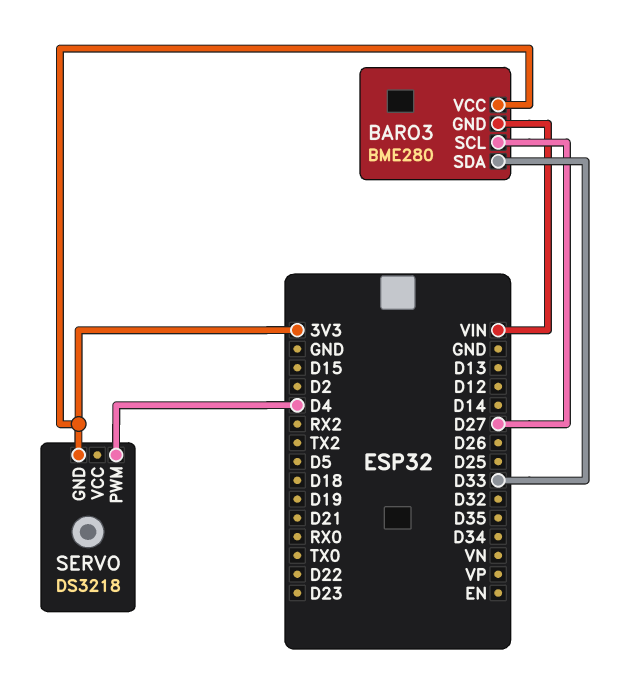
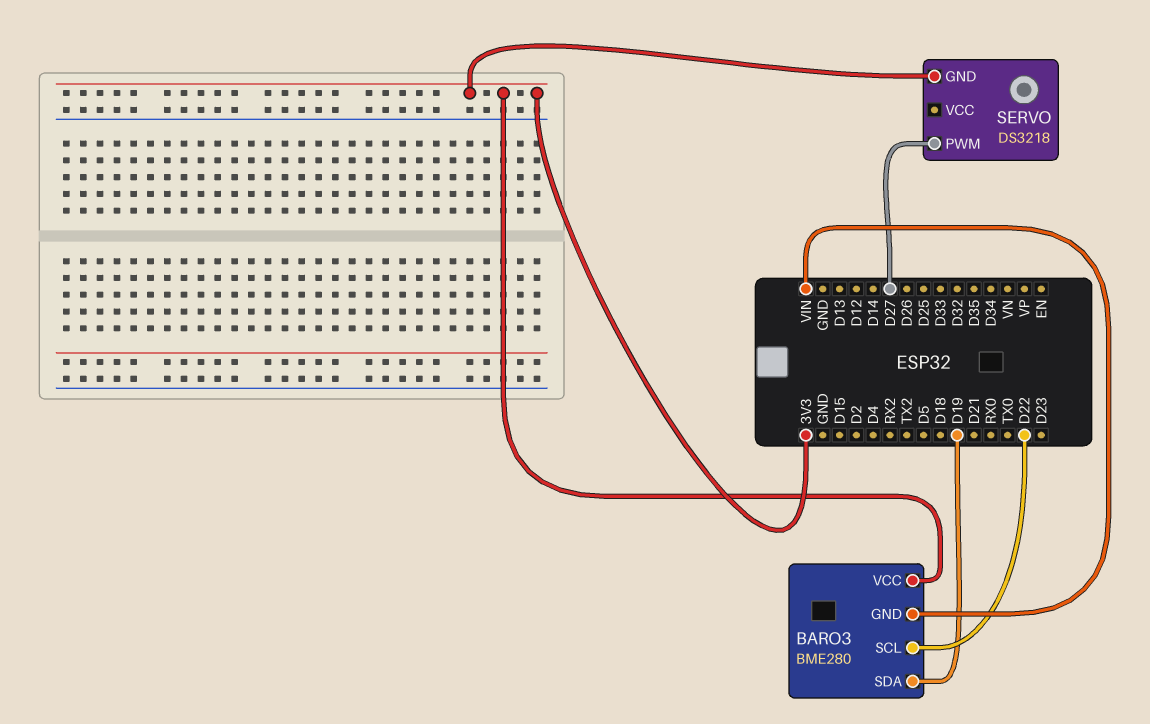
BARO3 pin SCL: D27 -> D22
BARO3 pin SDA: D33 -> D19
SERVO pin PWM: D4 -> D27

